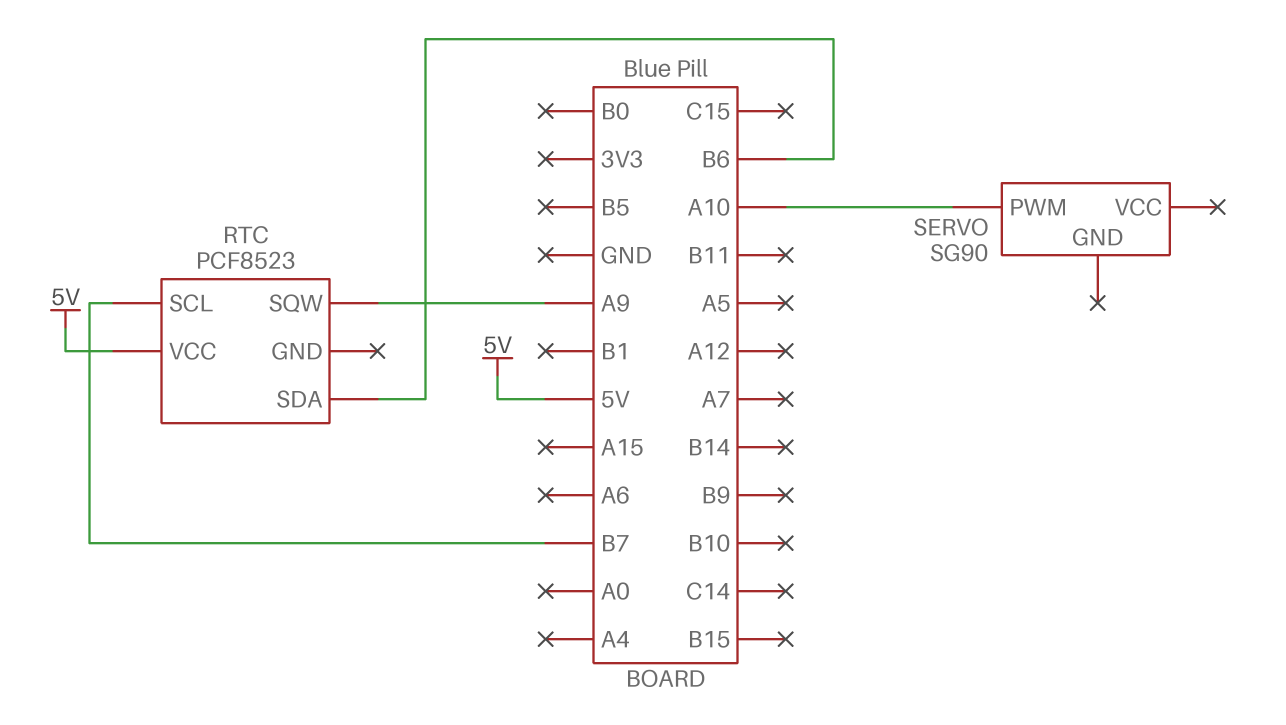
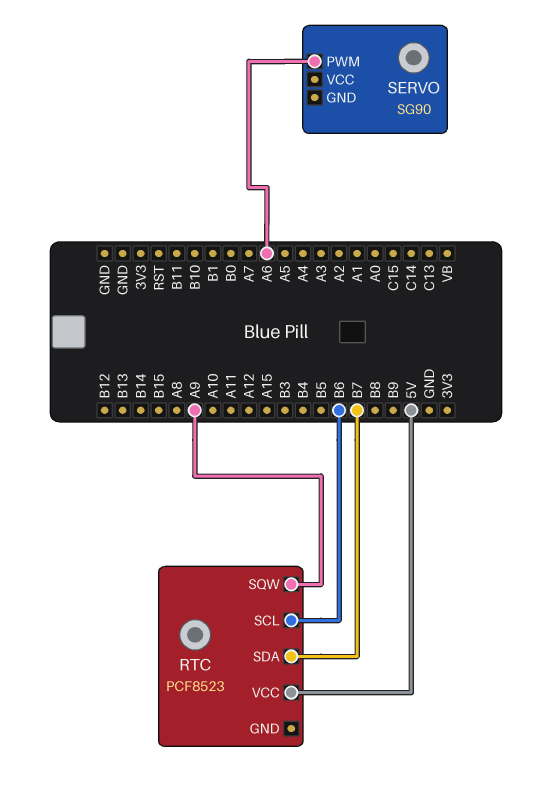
RTC pin SCL: B7 -> B6
RTC pin SDA: B6 -> B7
SERVO pin PWM: A10 -> A6

